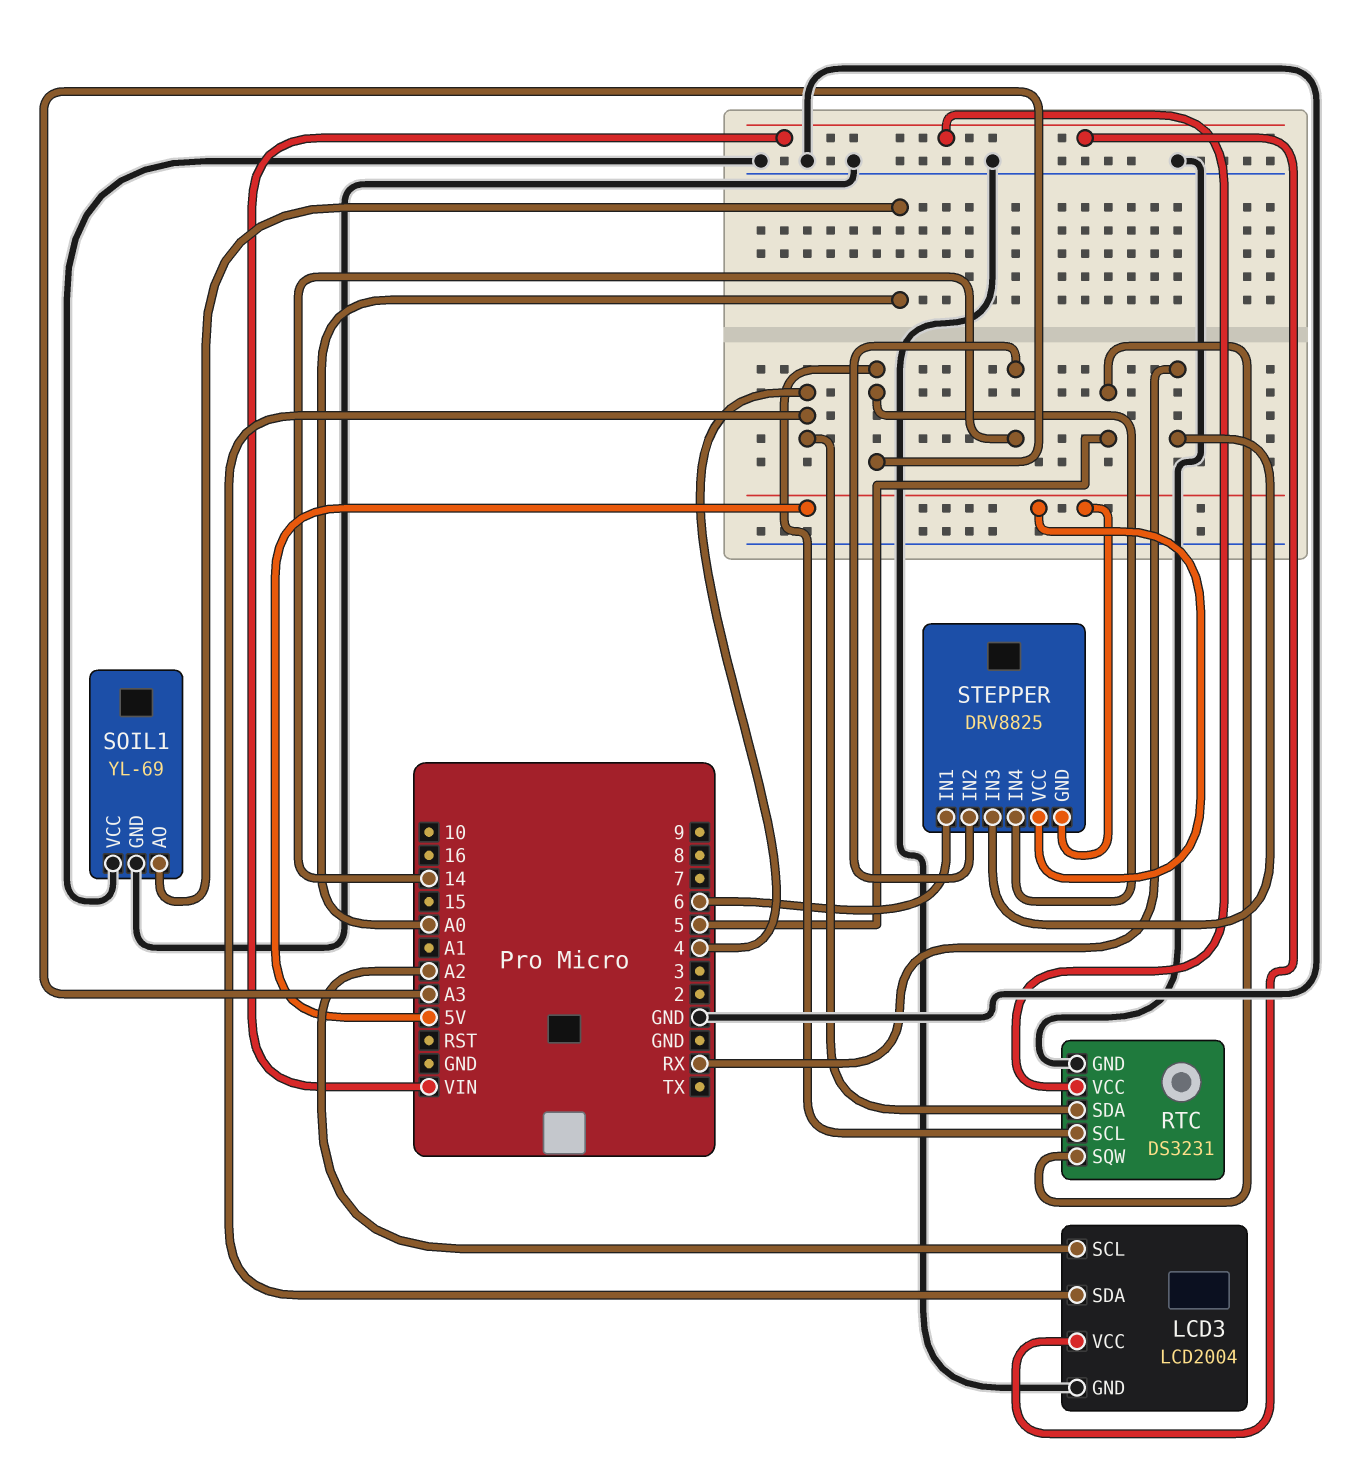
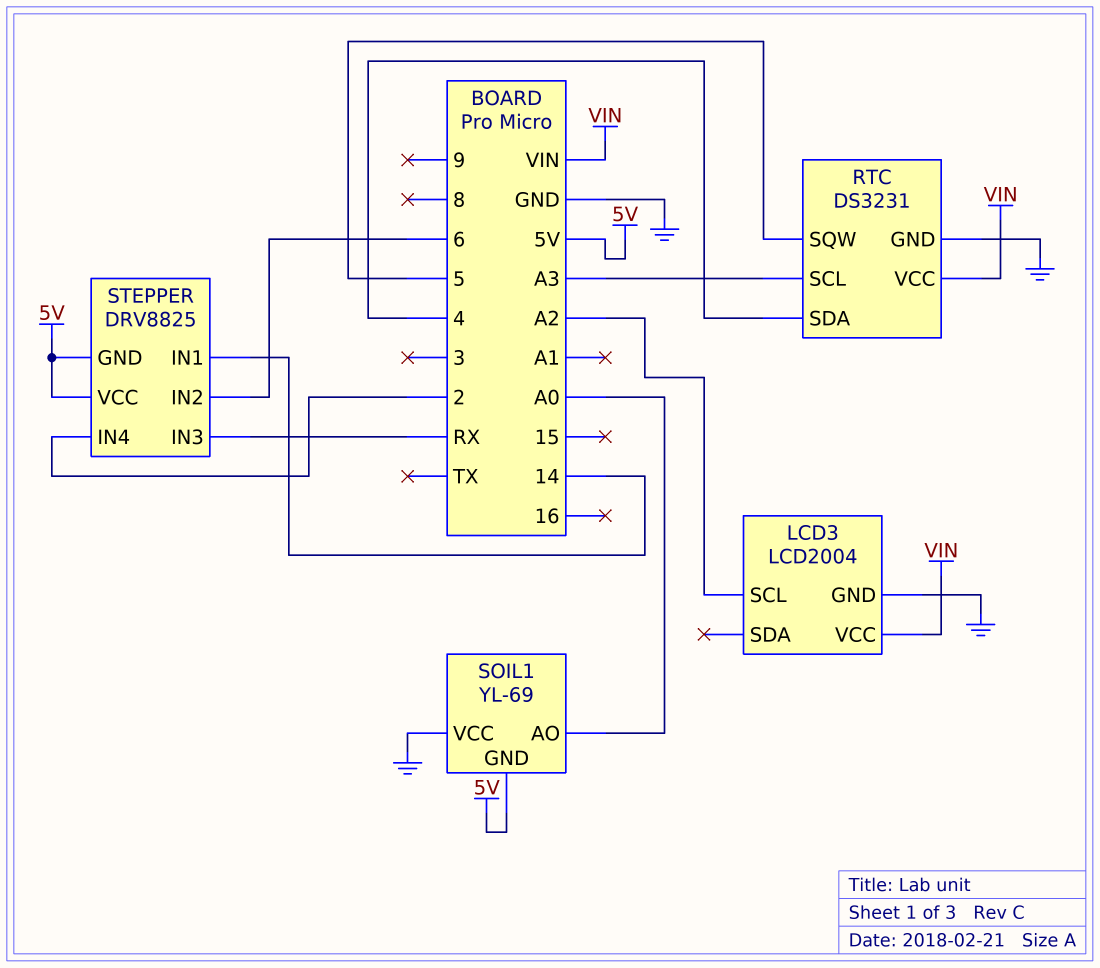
LCD3 pin SDA: 4 -> none
SOIL1 pin GND: GND -> 5V
STEPPER pin IN1: 6 -> 14
STEPPER pin IN2: 14 -> 6
STEPPER pin IN4: A3 -> 2

